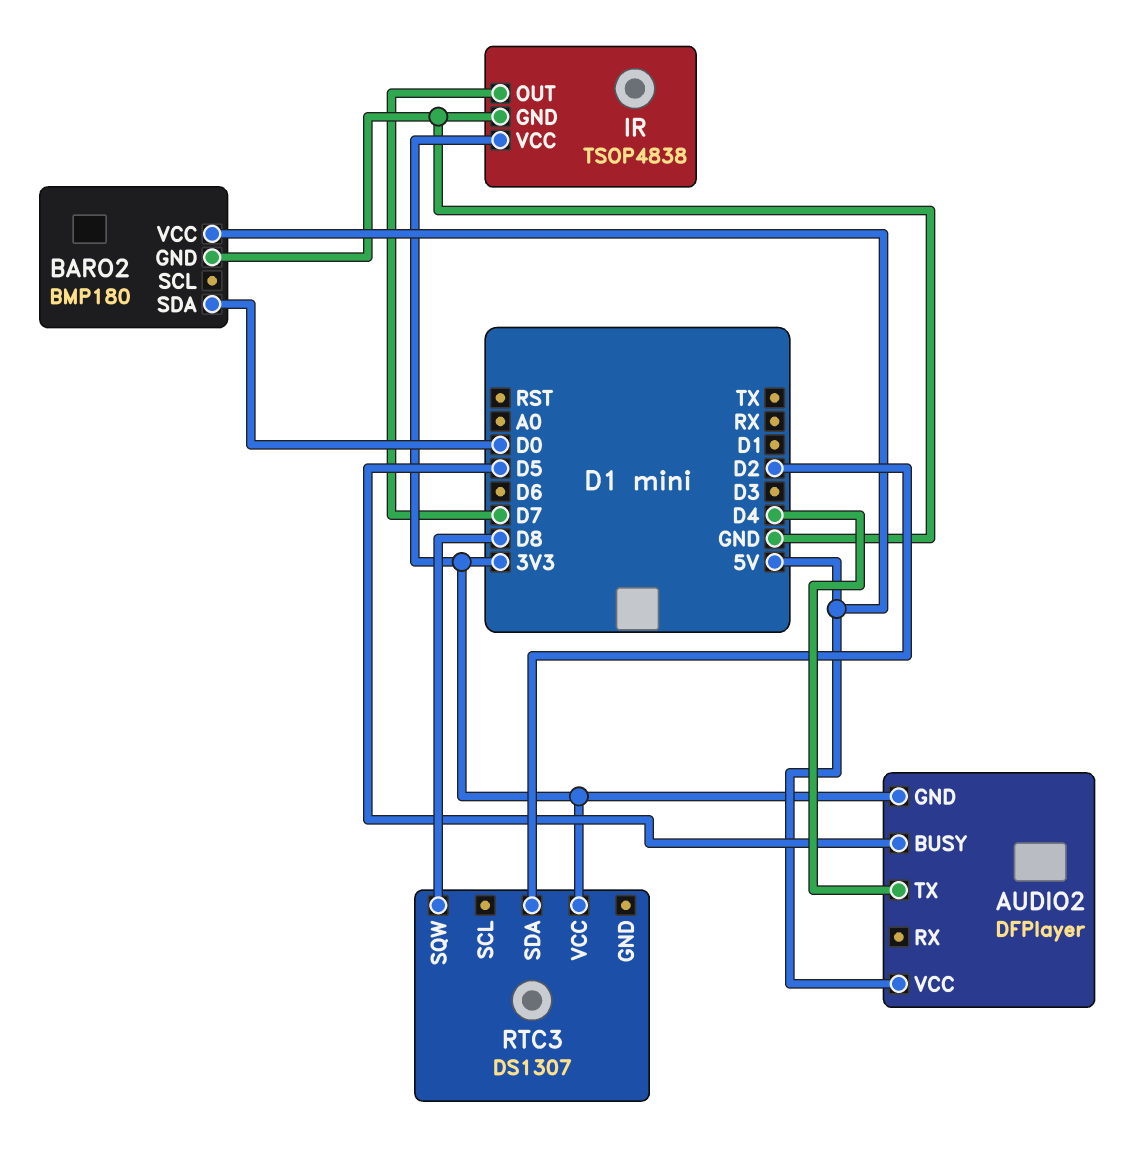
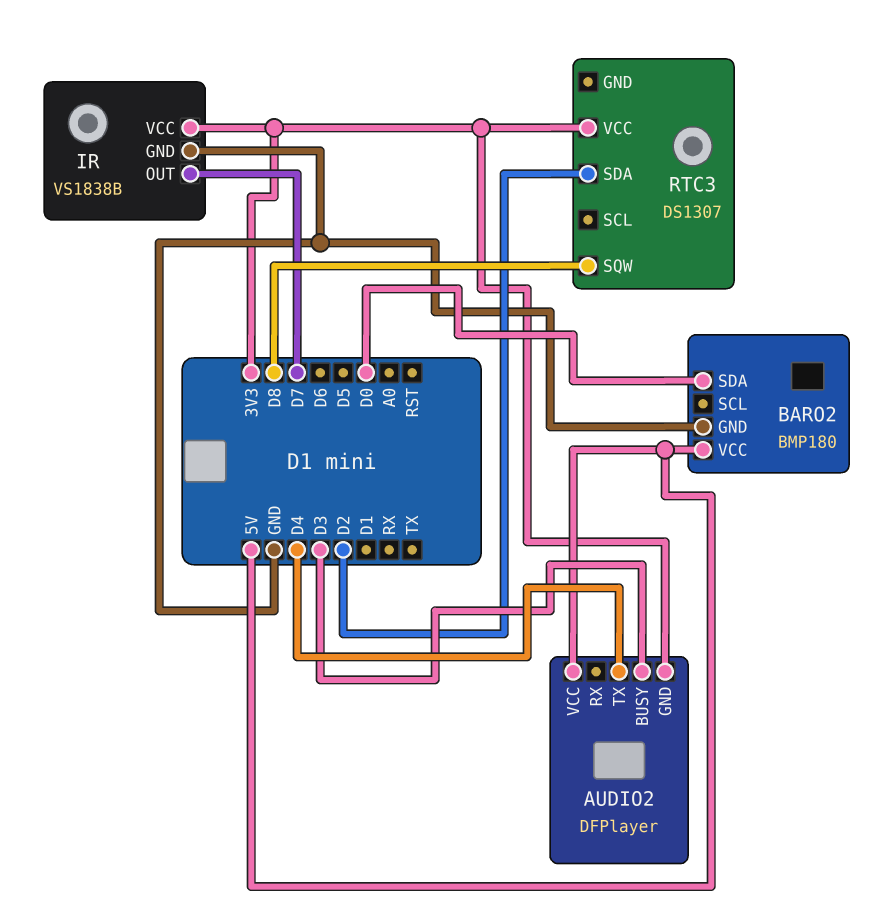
AUDIO2 pin BUSY: D5 -> D3
IR: TSOP4838 -> VS1838B

